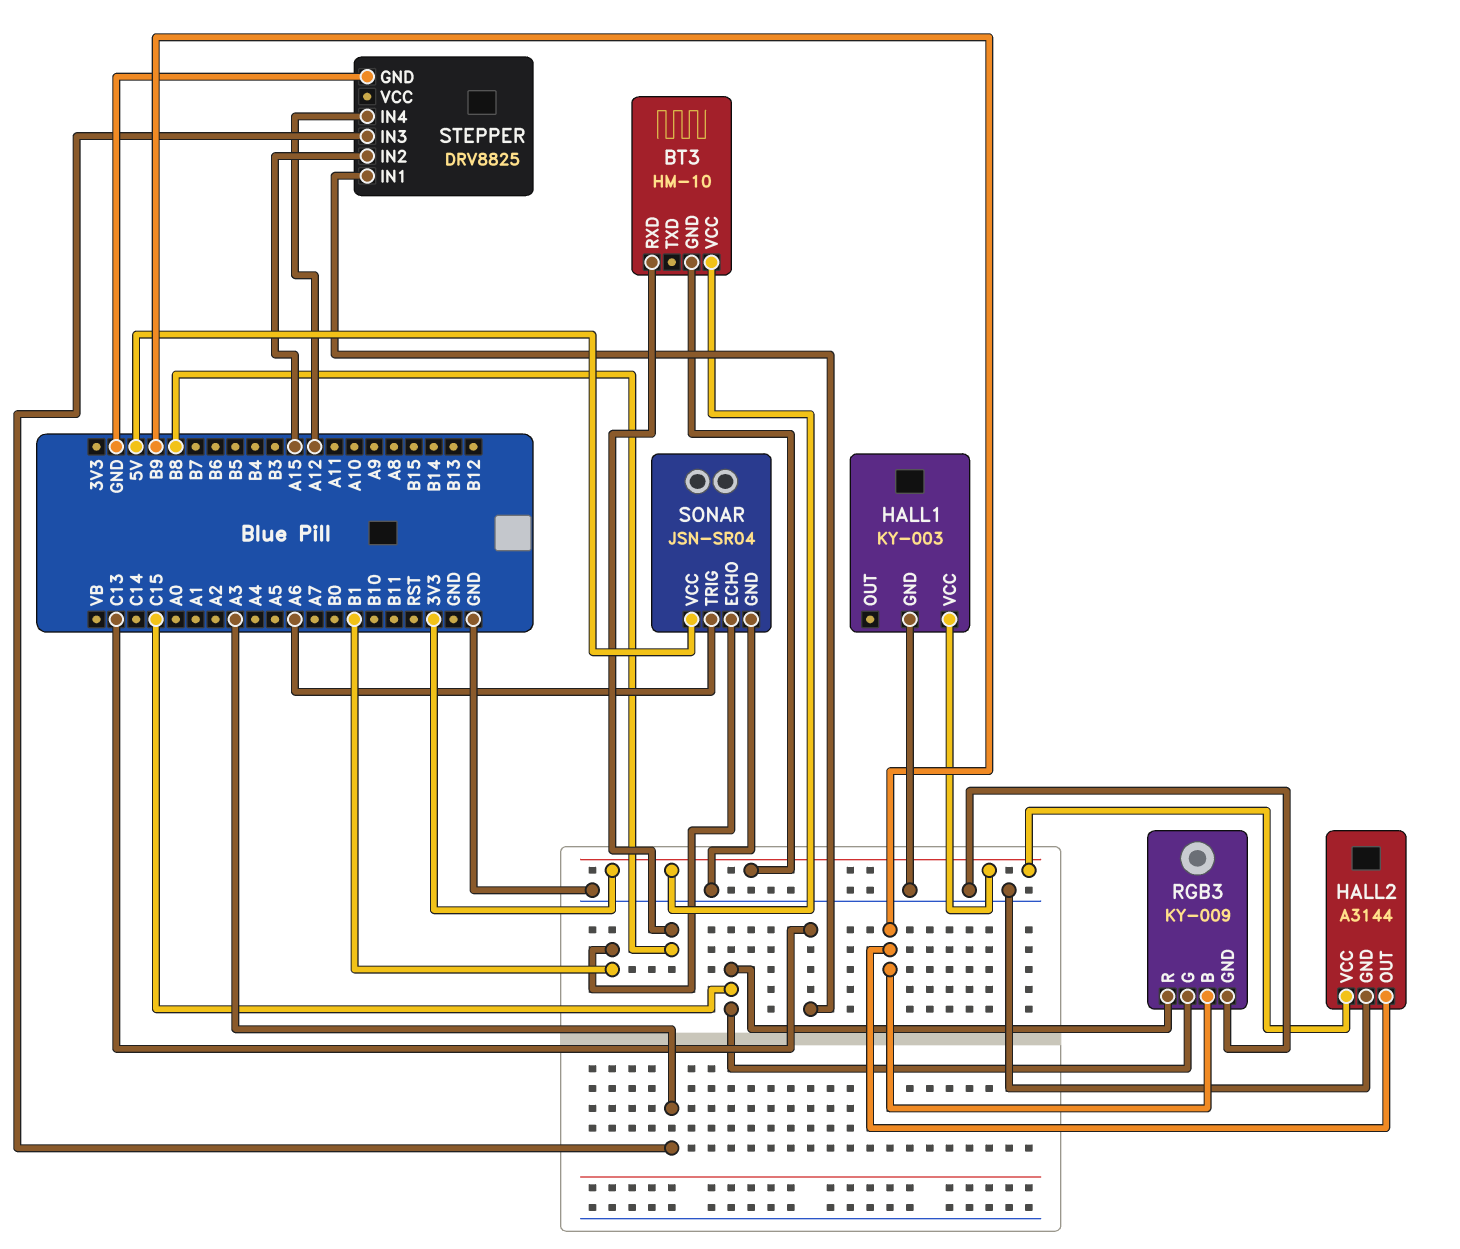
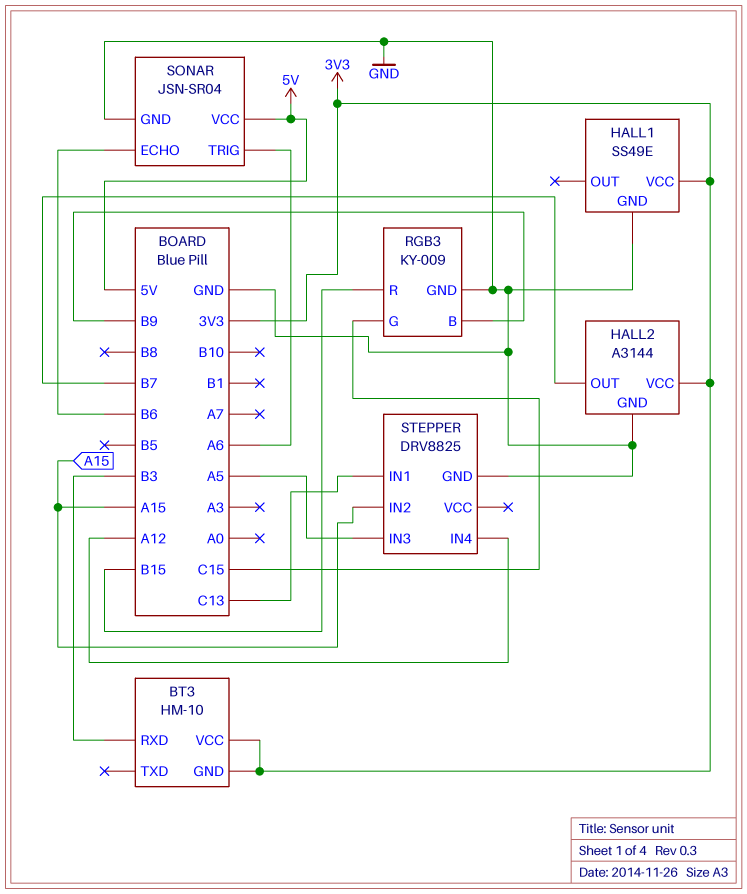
BT3 pin RXD: B8 -> B3
HALL1: KY-003 -> SS49E
HALL2 pin OUT: B9 -> B7
RGB3 pin R: C15 -> B15
SONAR pin ECHO: B1 -> B6
STEPPER pin IN3: A3 -> A5

